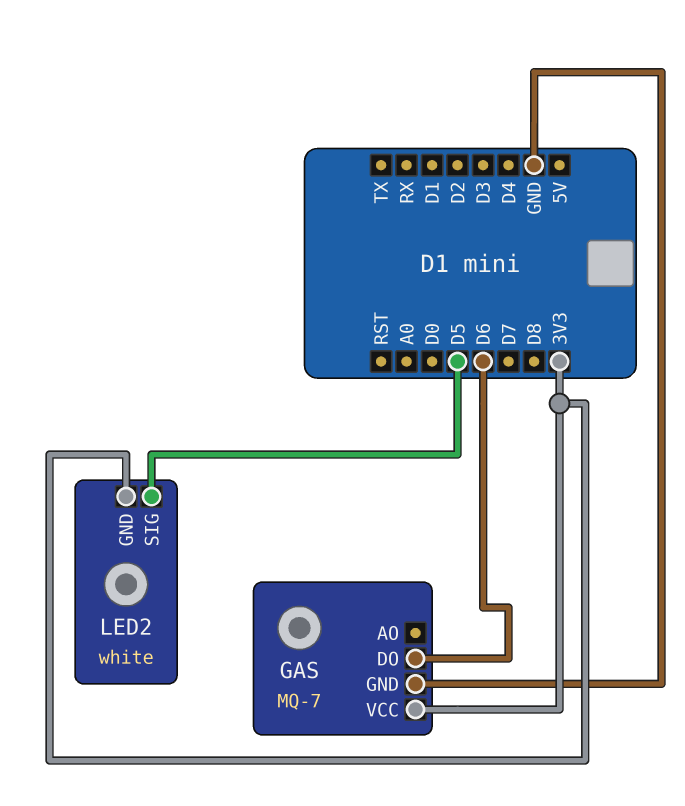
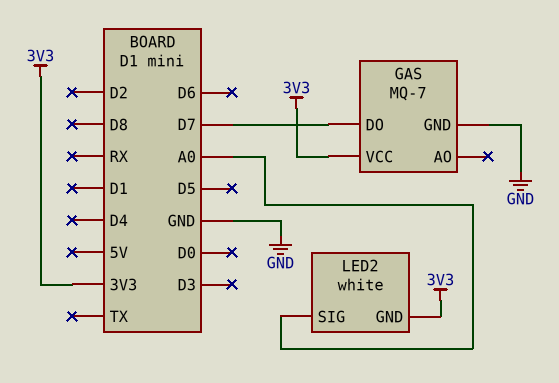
GAS pin DO: D6 -> D7
LED2 pin SIG: D5 -> A0

